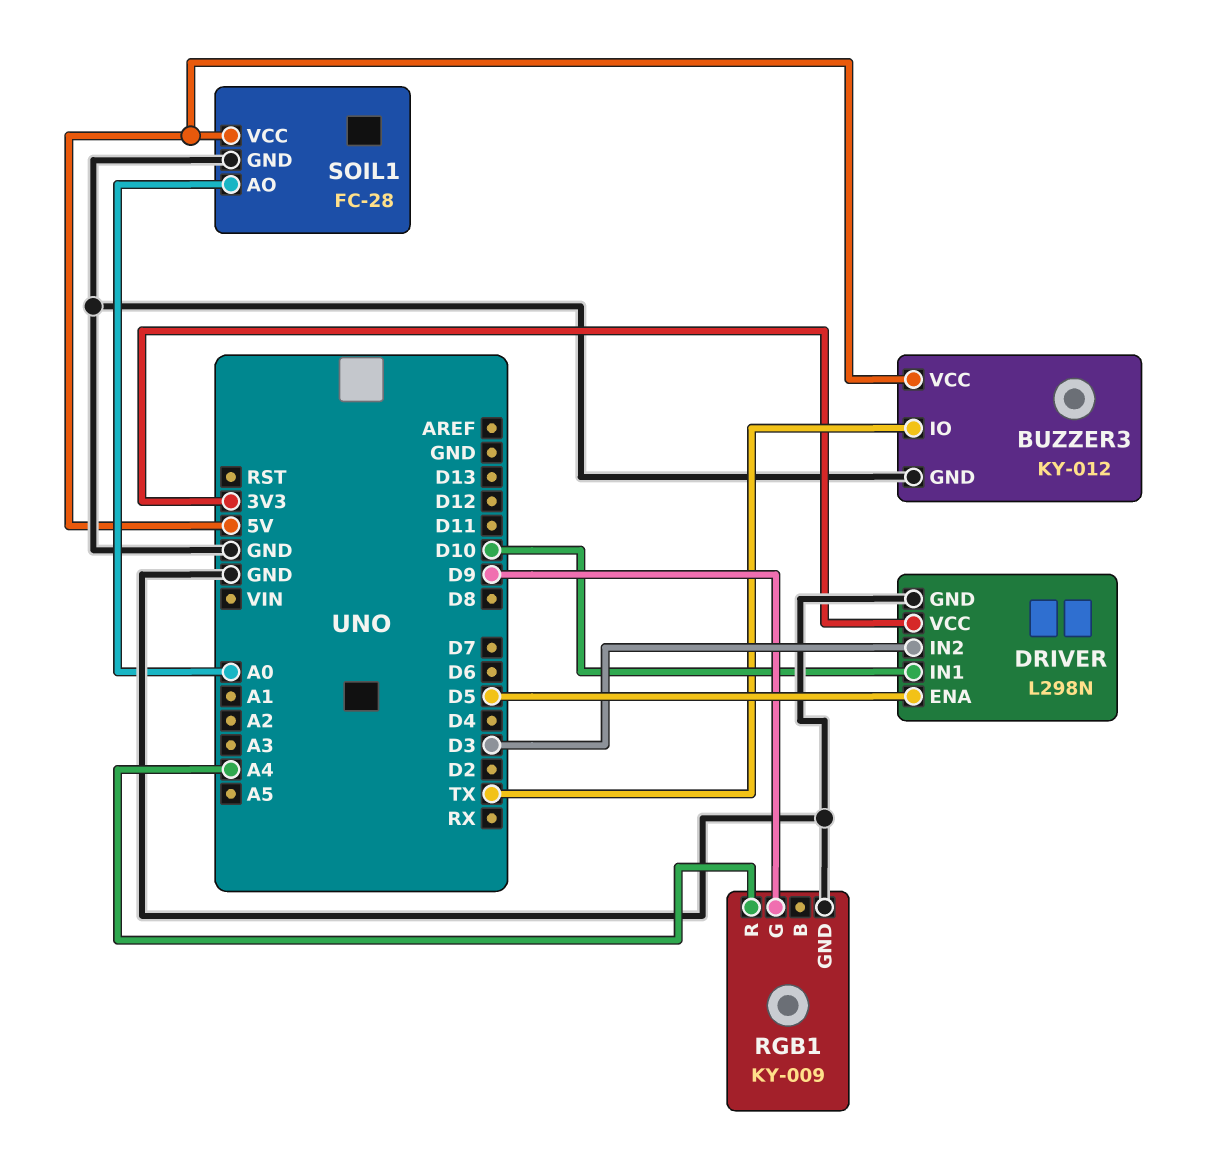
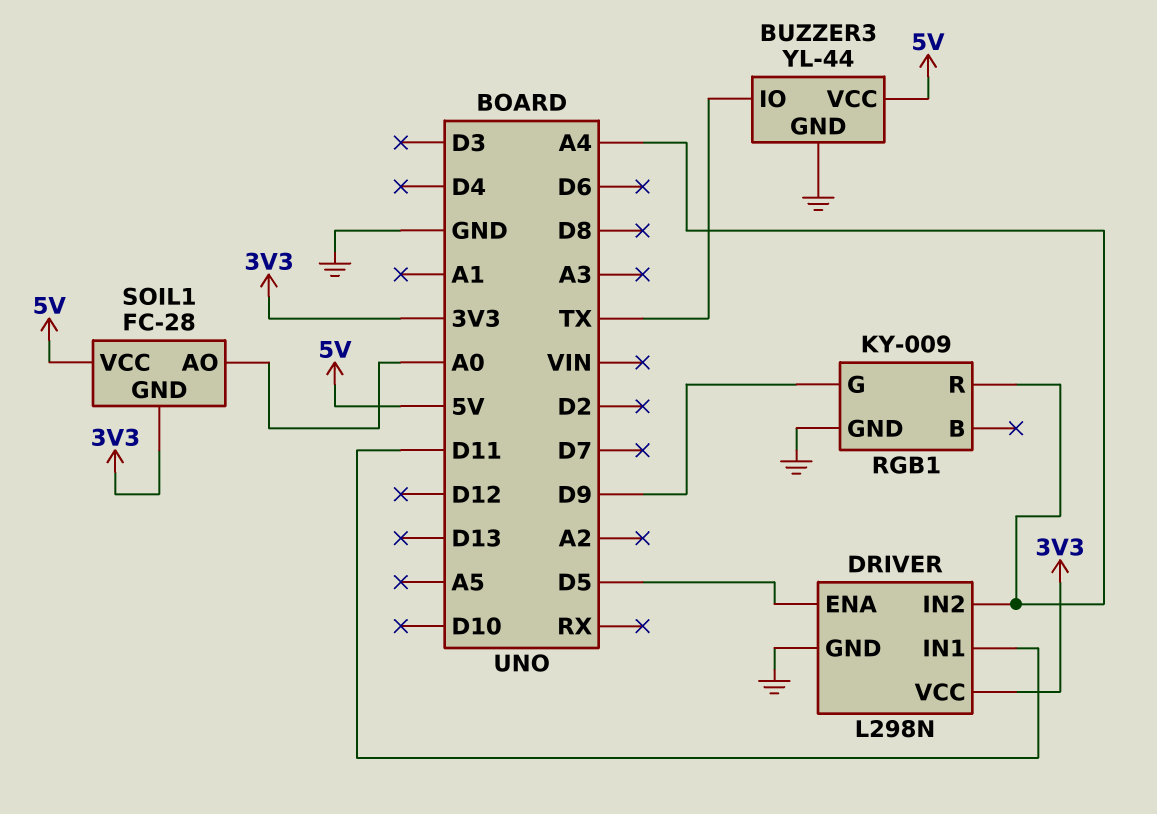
BUZZER3: KY-012 -> YL-44
DRIVER pin IN1: D10 -> D11
DRIVER pin IN2: D3 -> A4
SOIL1 pin GND: GND -> 3V3

